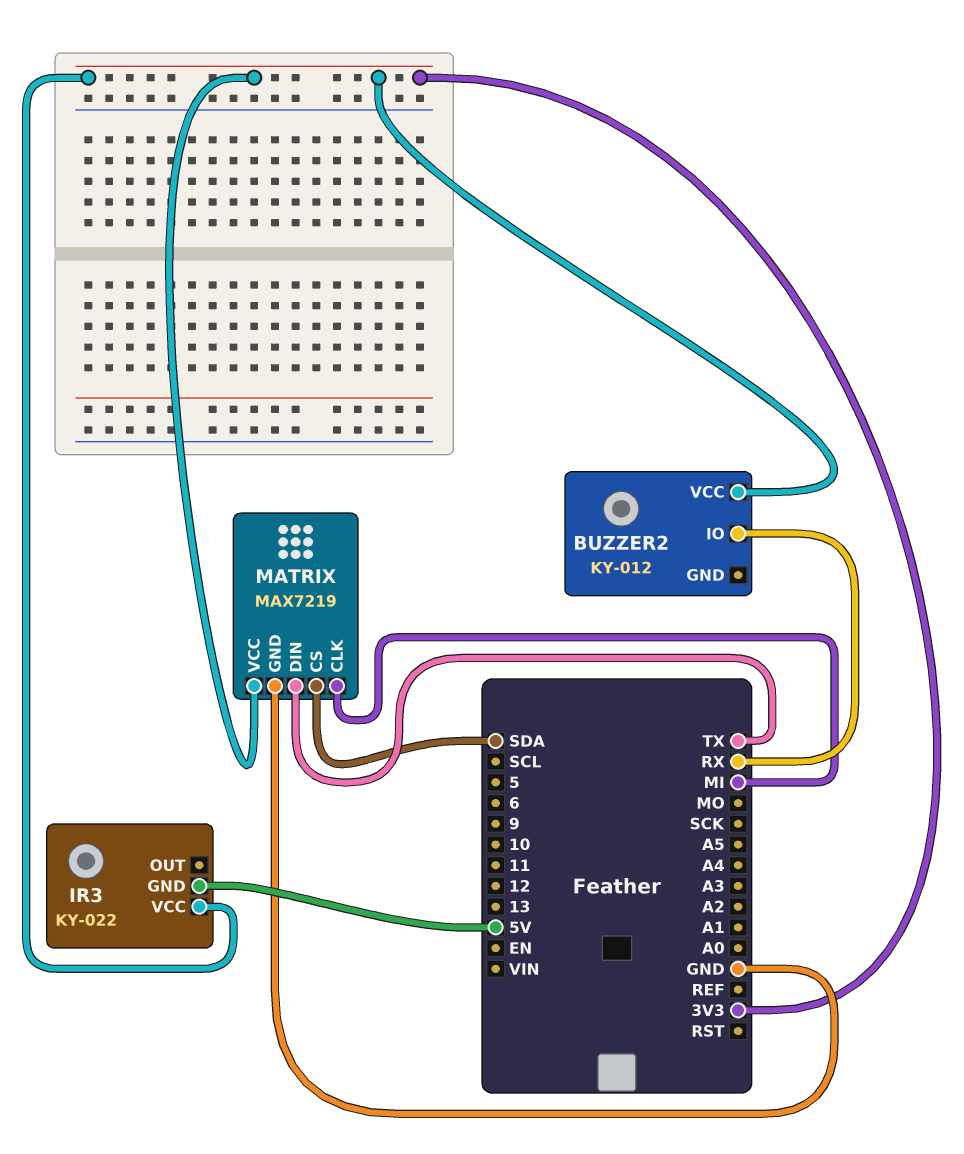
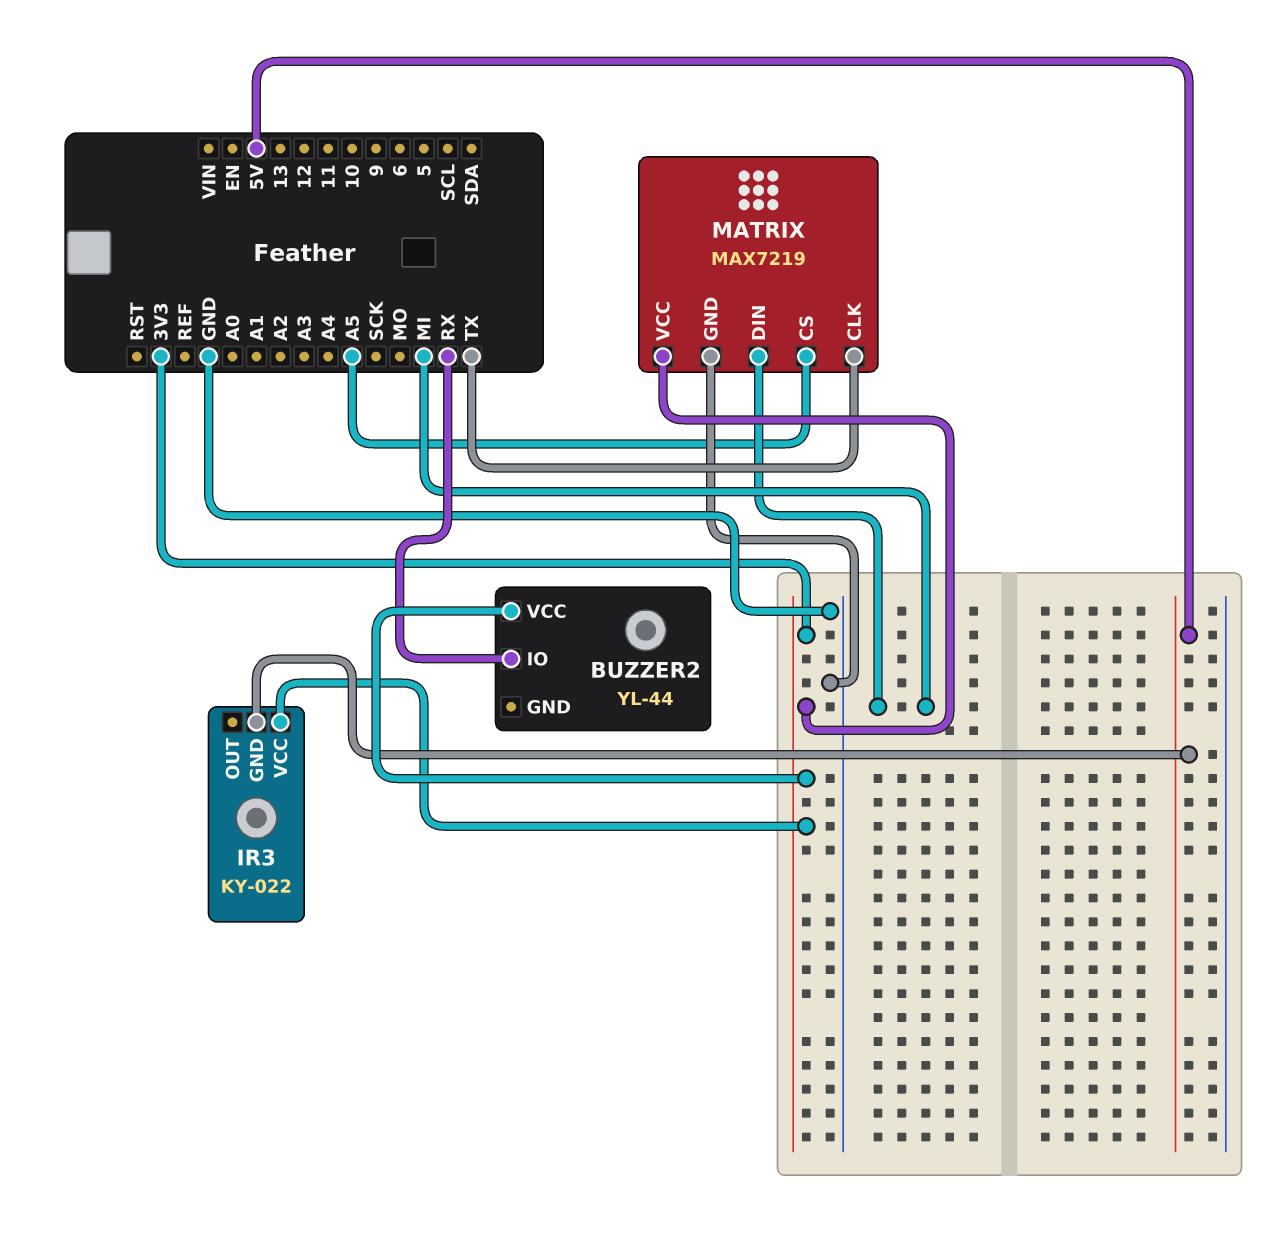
BUZZER2: KY-012 -> YL-44
MATRIX pin CLK: MI -> TX
MATRIX pin CS: SDA -> A5
MATRIX pin DIN: TX -> MI

